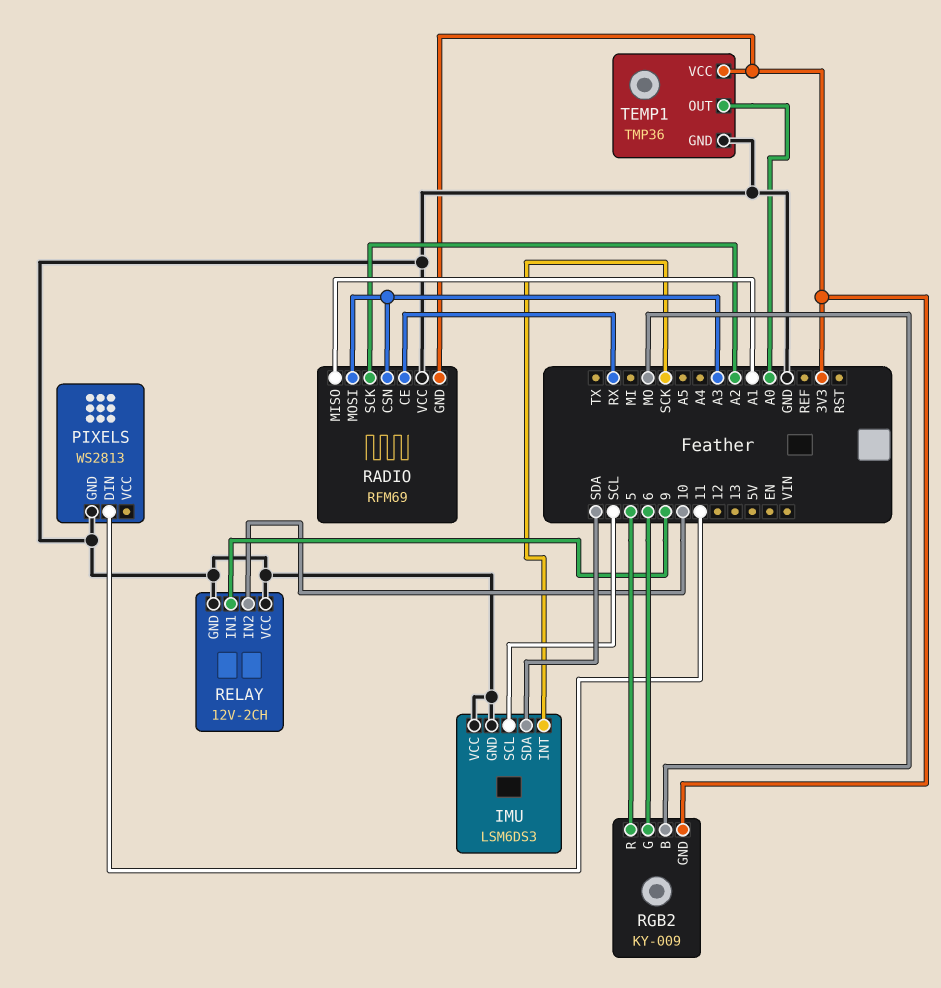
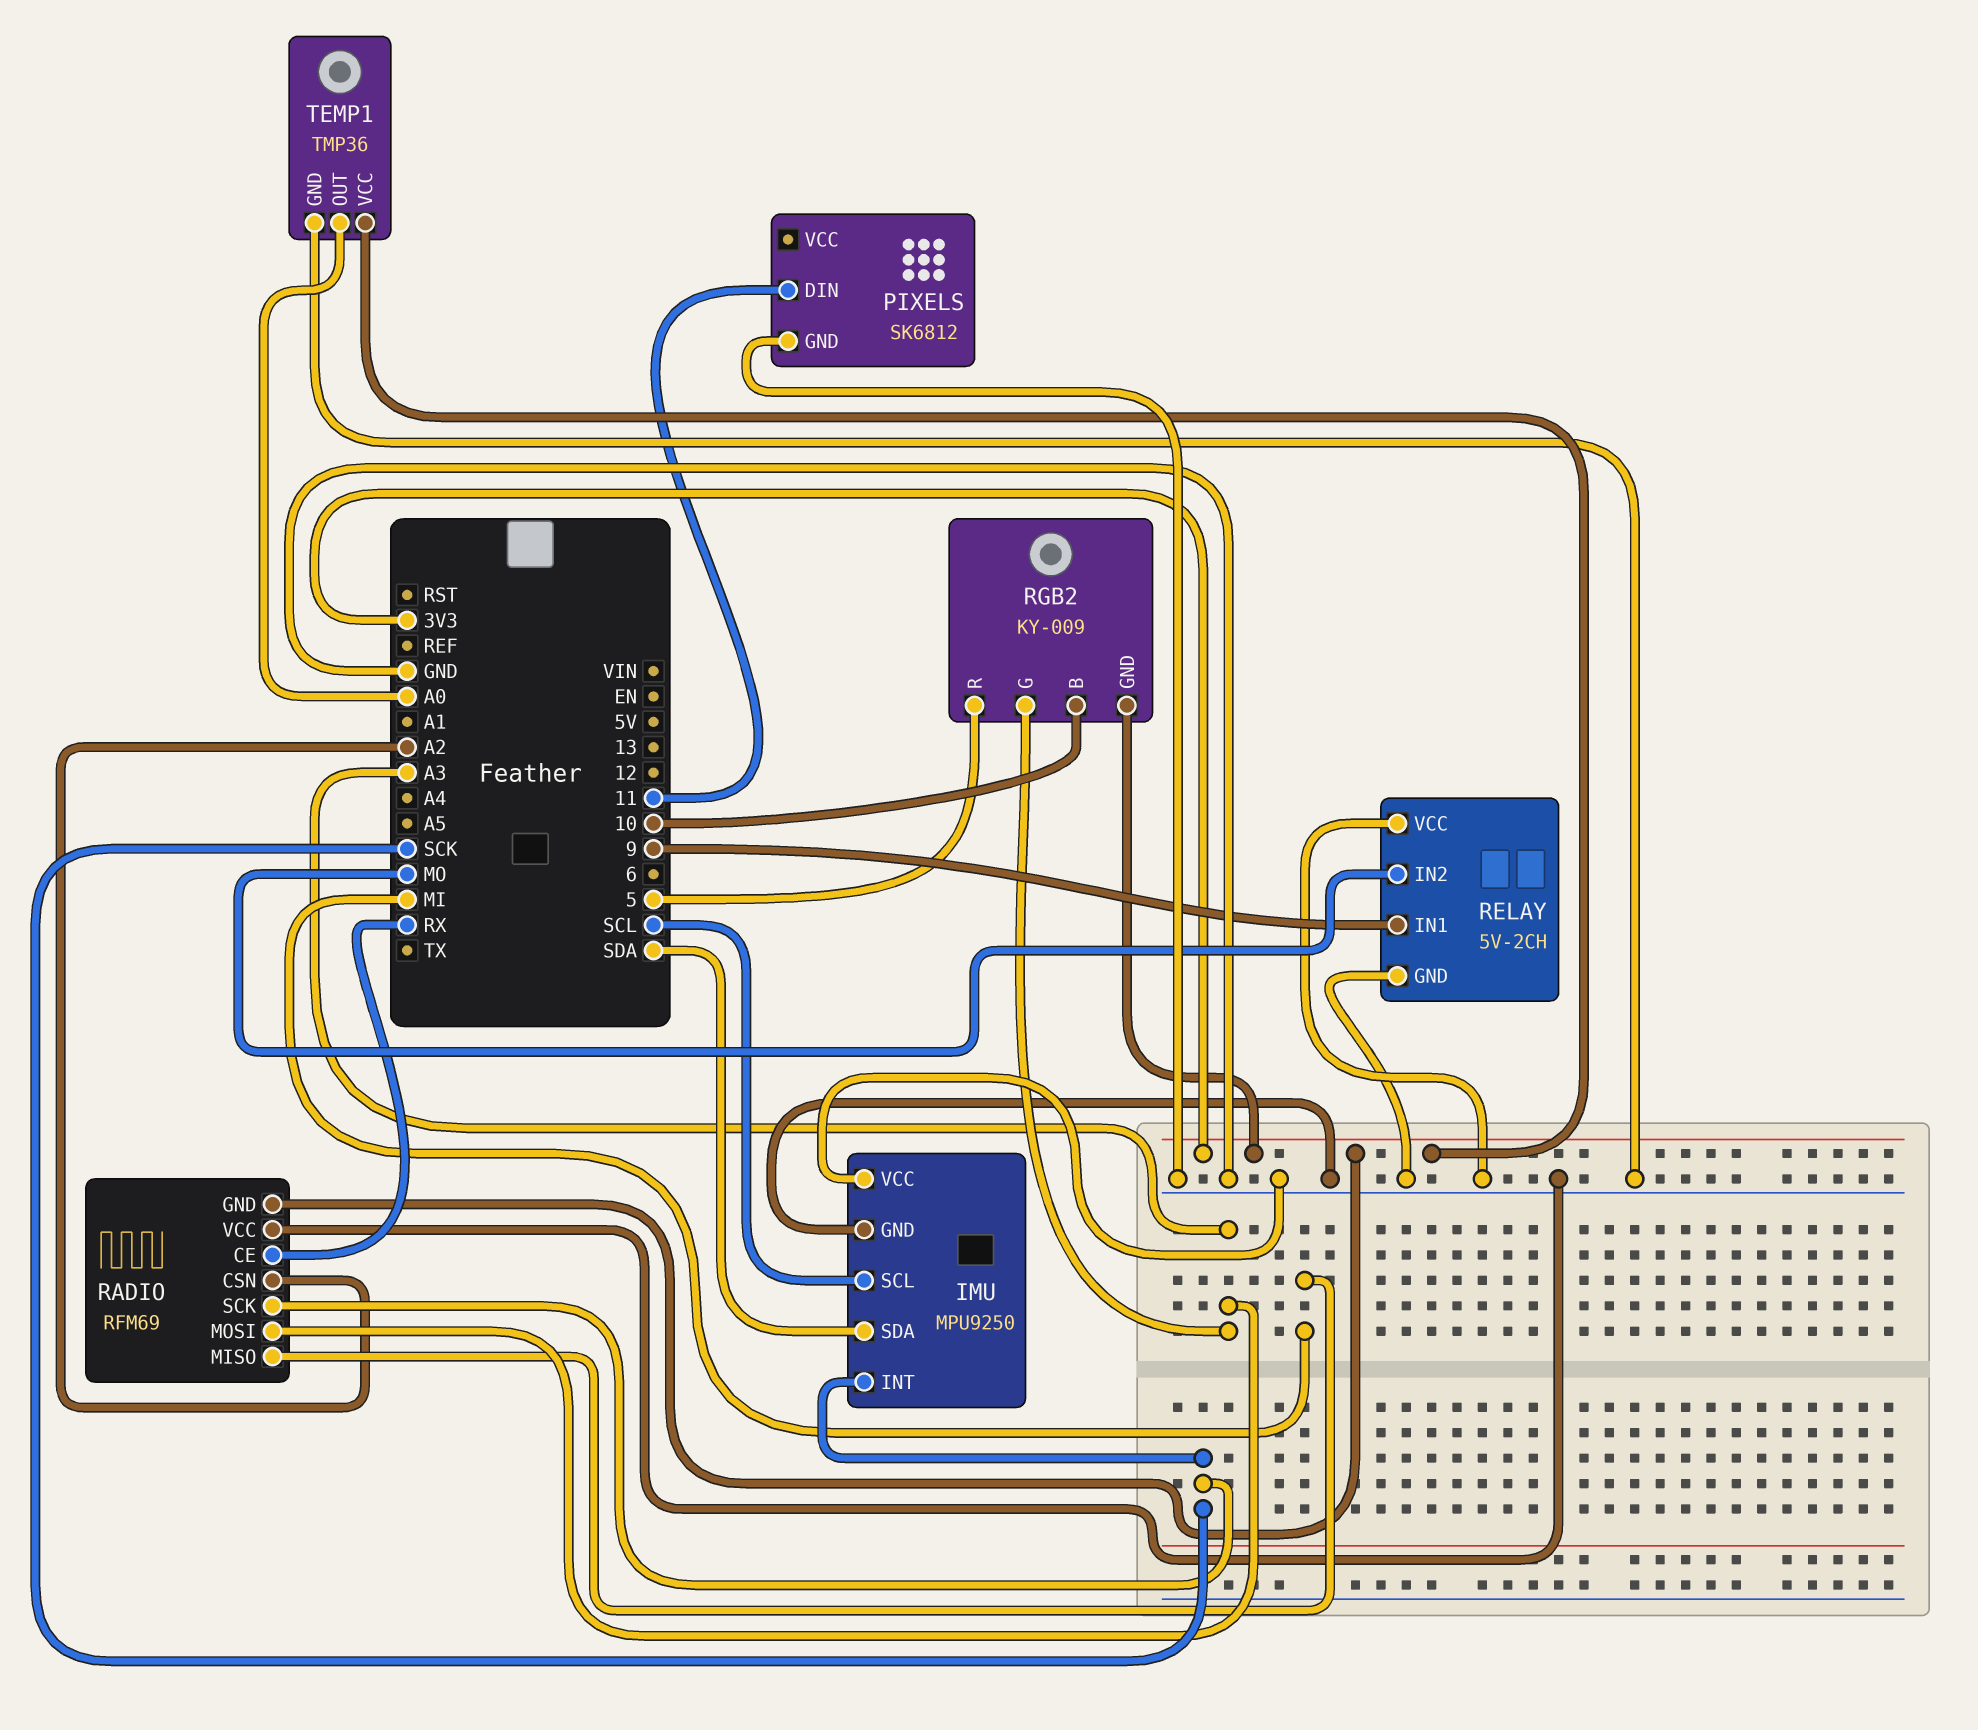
IMU: LSM6DS3 -> MPU9250
PIXELS: WS2813 -> SK6812
RADIO pin CSN: A3 -> A2
RADIO pin MISO: A1 -> MI
RADIO pin SCK: A2 -> SCK
RELAY: 12V-2CH -> 5V-2CH
RELAY pin IN2: 10 -> MO
RGB2 pin B: MO -> 10
RGB2 pin G: 6 -> A3

